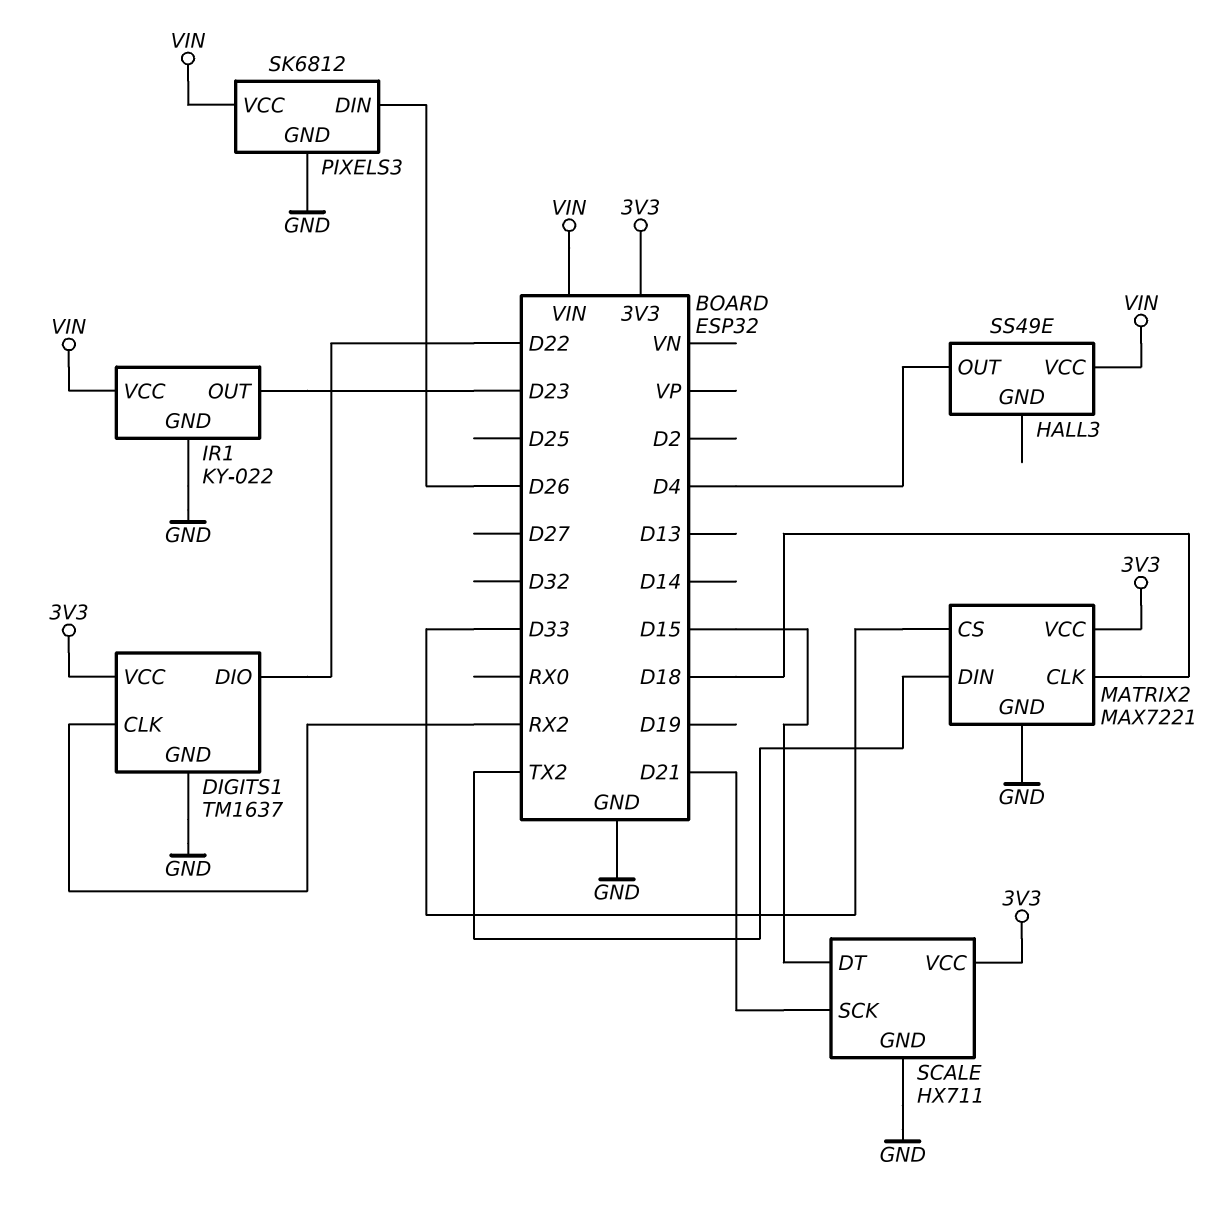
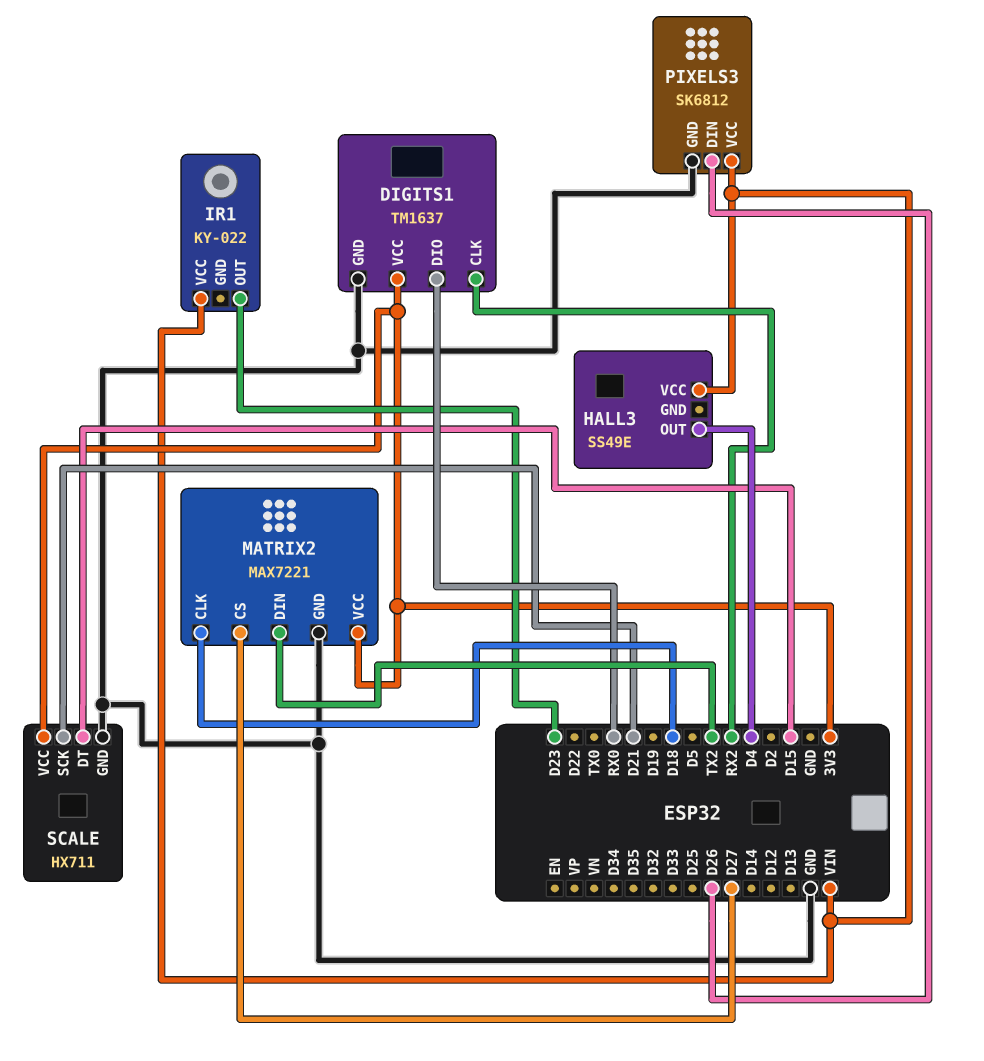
DIGITS1 pin DIO: D22 -> RX0
IR1 pin GND: GND -> none
MATRIX2 pin CS: D33 -> D27

